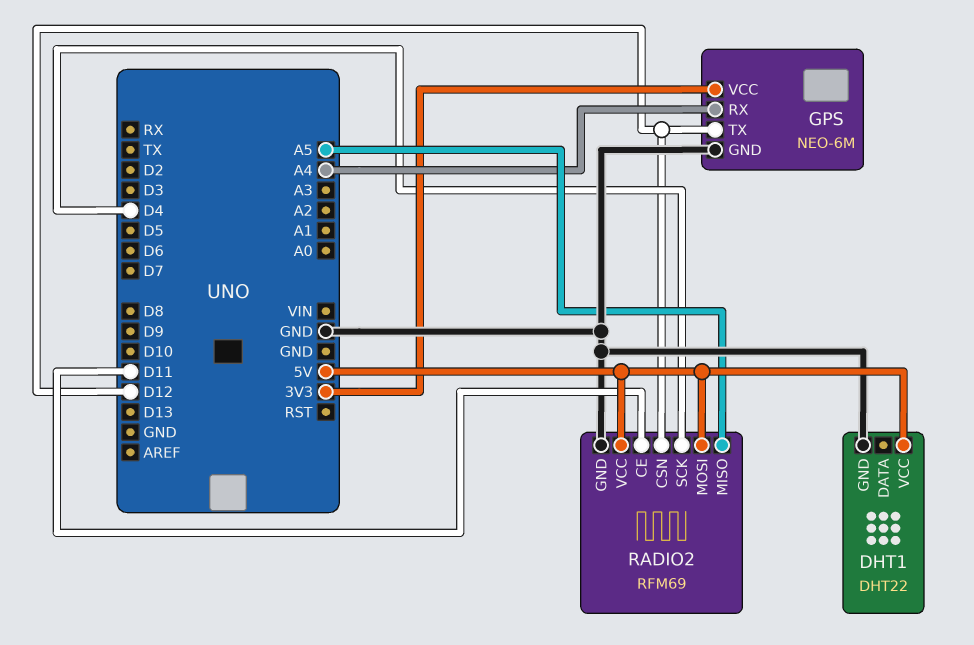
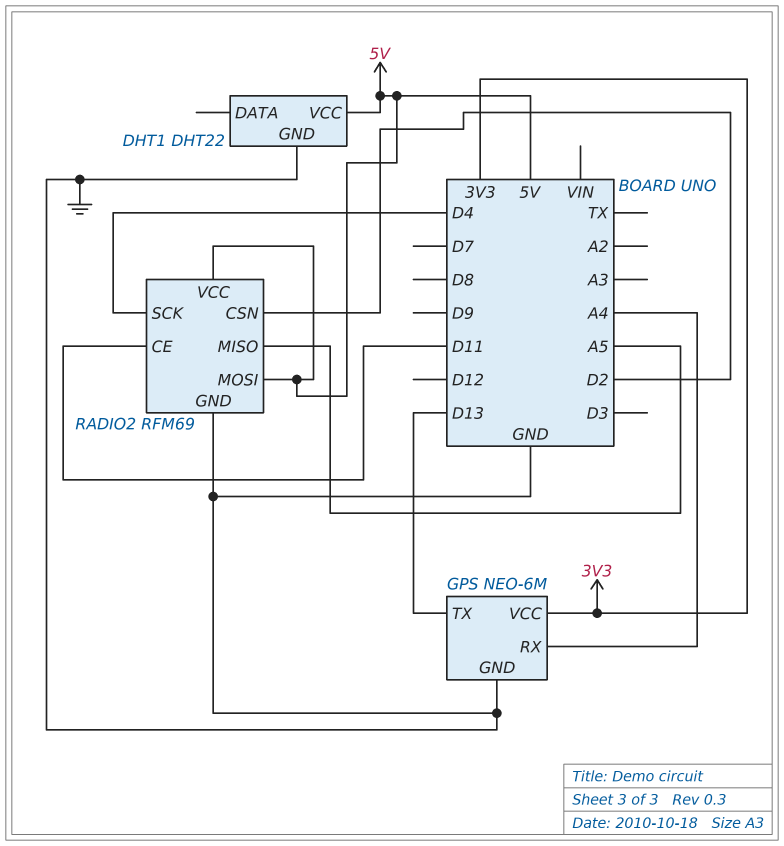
GPS pin TX: D12 -> D13
RADIO2 pin CSN: D12 -> D2

